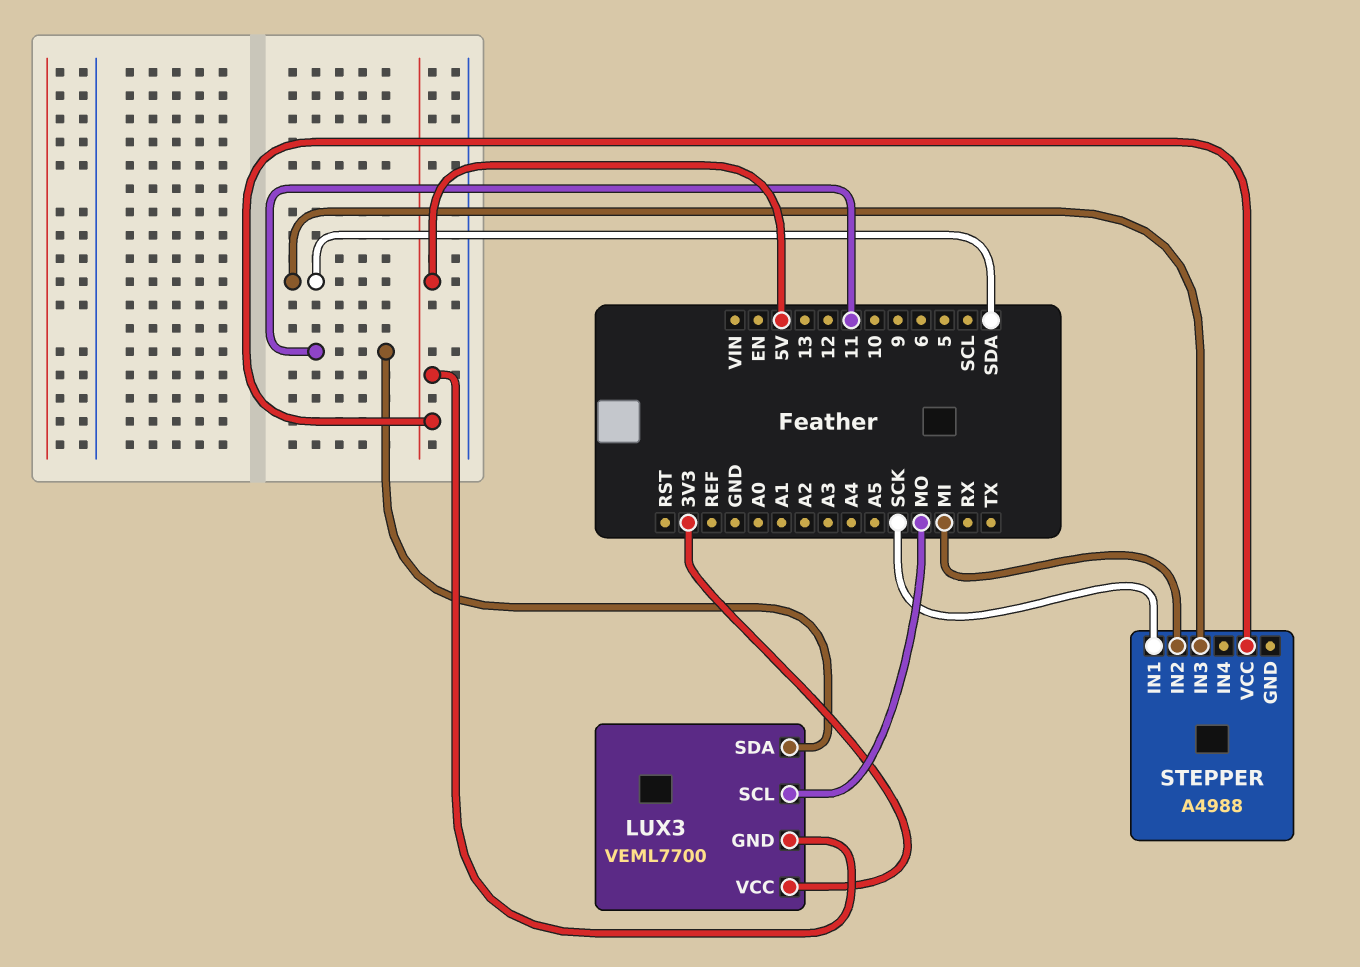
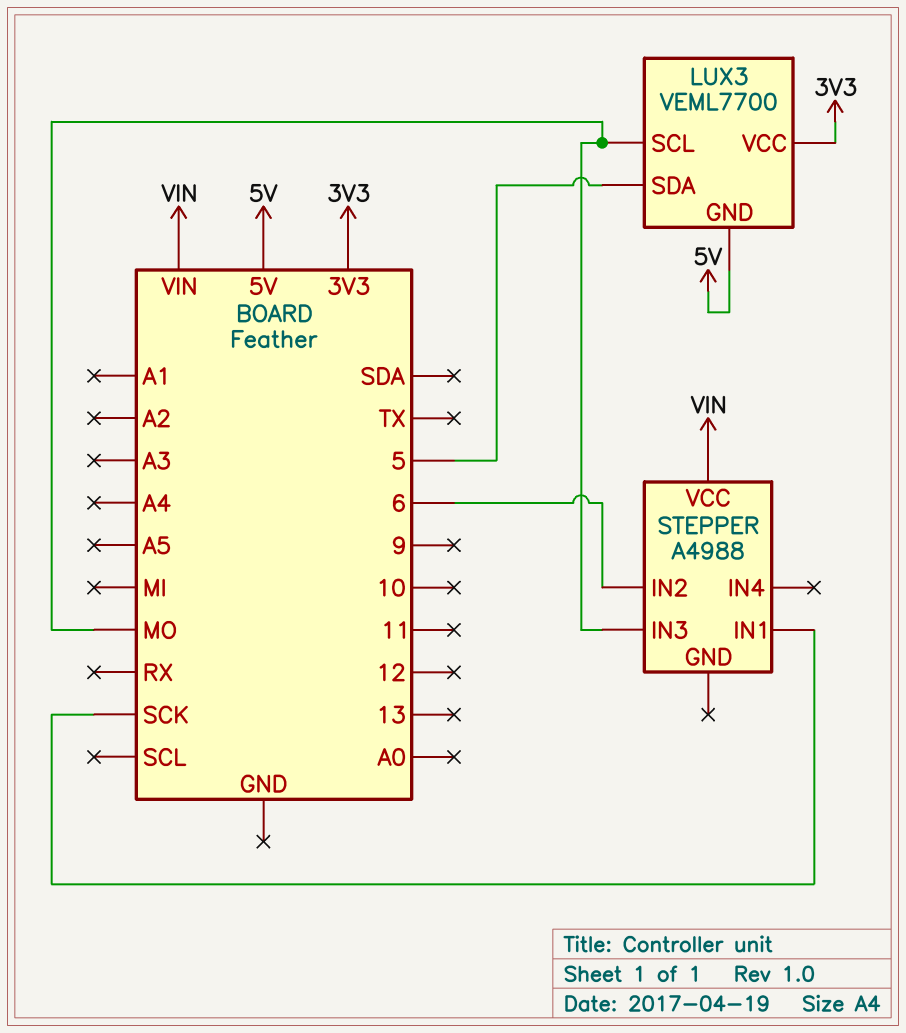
LUX3 pin SDA: 11 -> 5
STEPPER pin IN2: MI -> 6
STEPPER pin IN3: SDA -> MO
STEPPER pin VCC: 5V -> VIN

